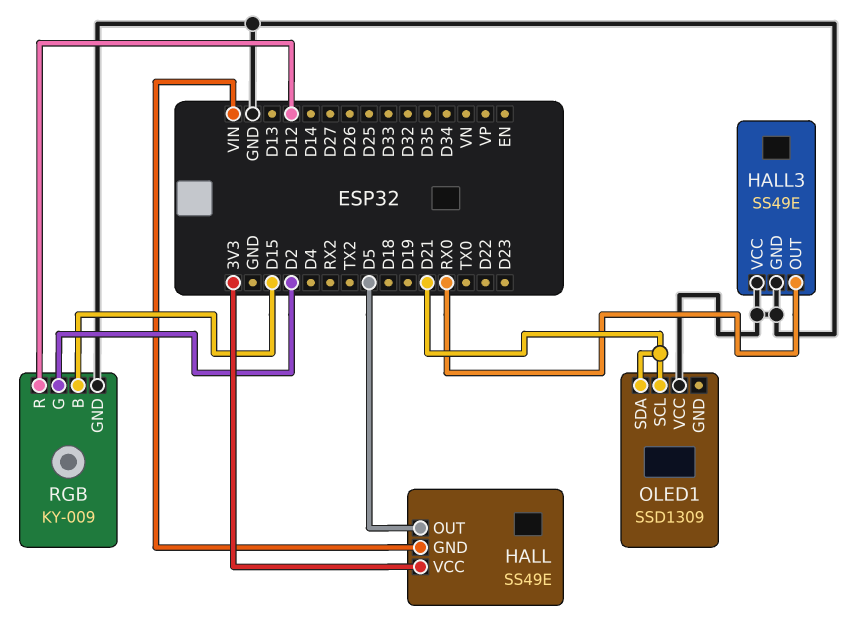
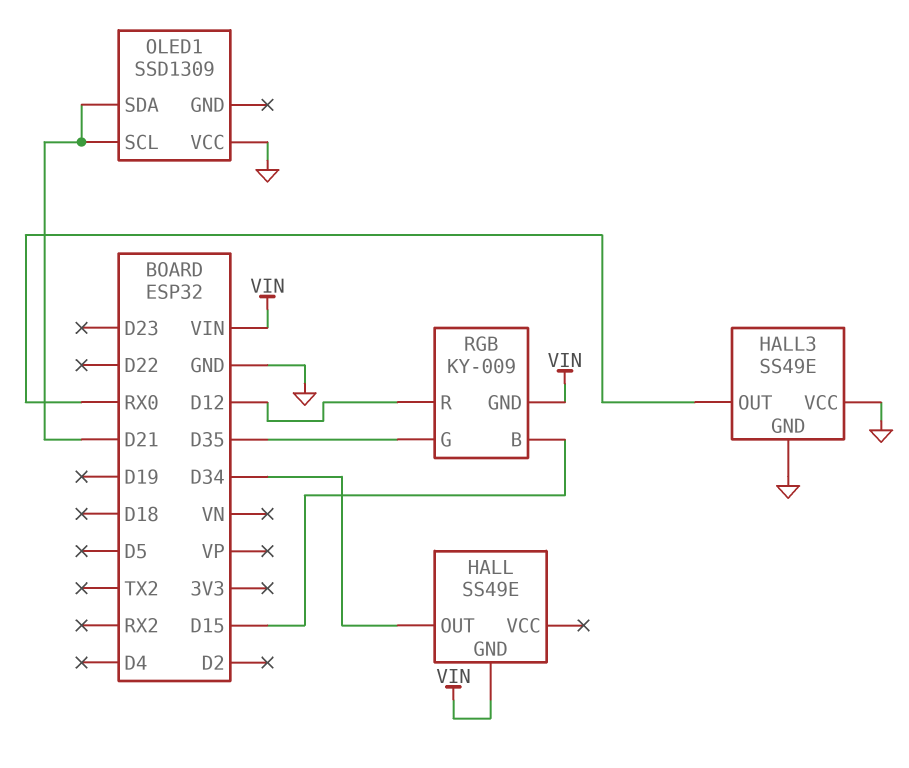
HALL pin OUT: D5 -> D34
HALL pin VCC: 3V3 -> none
RGB pin G: D2 -> D35
RGB pin GND: GND -> VIN

